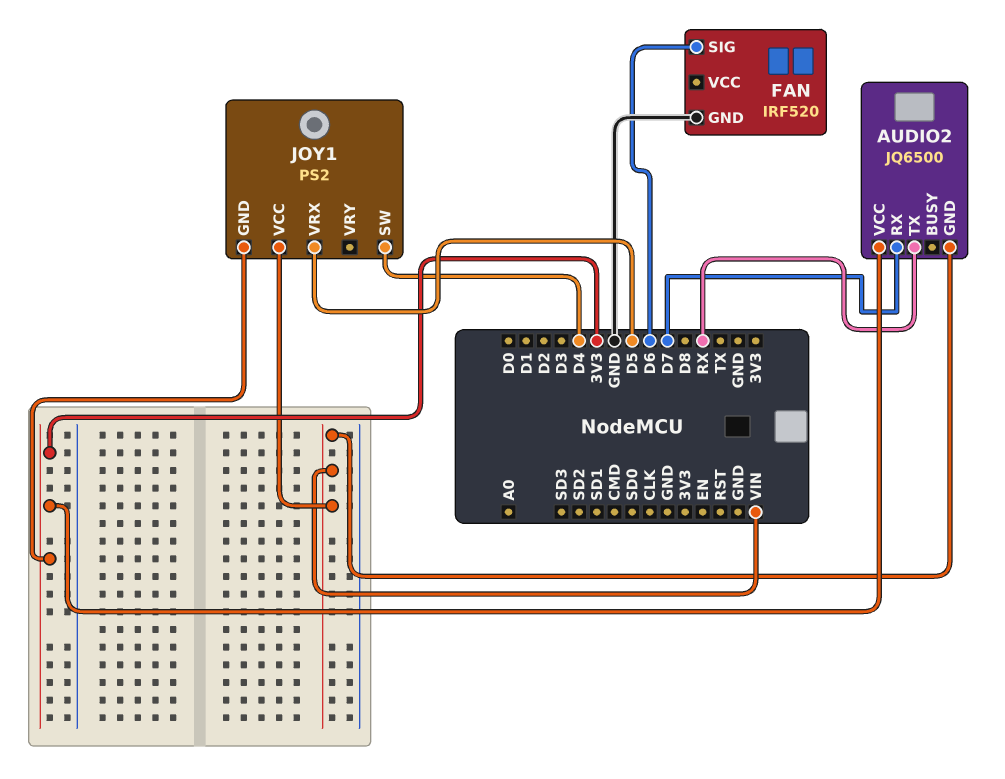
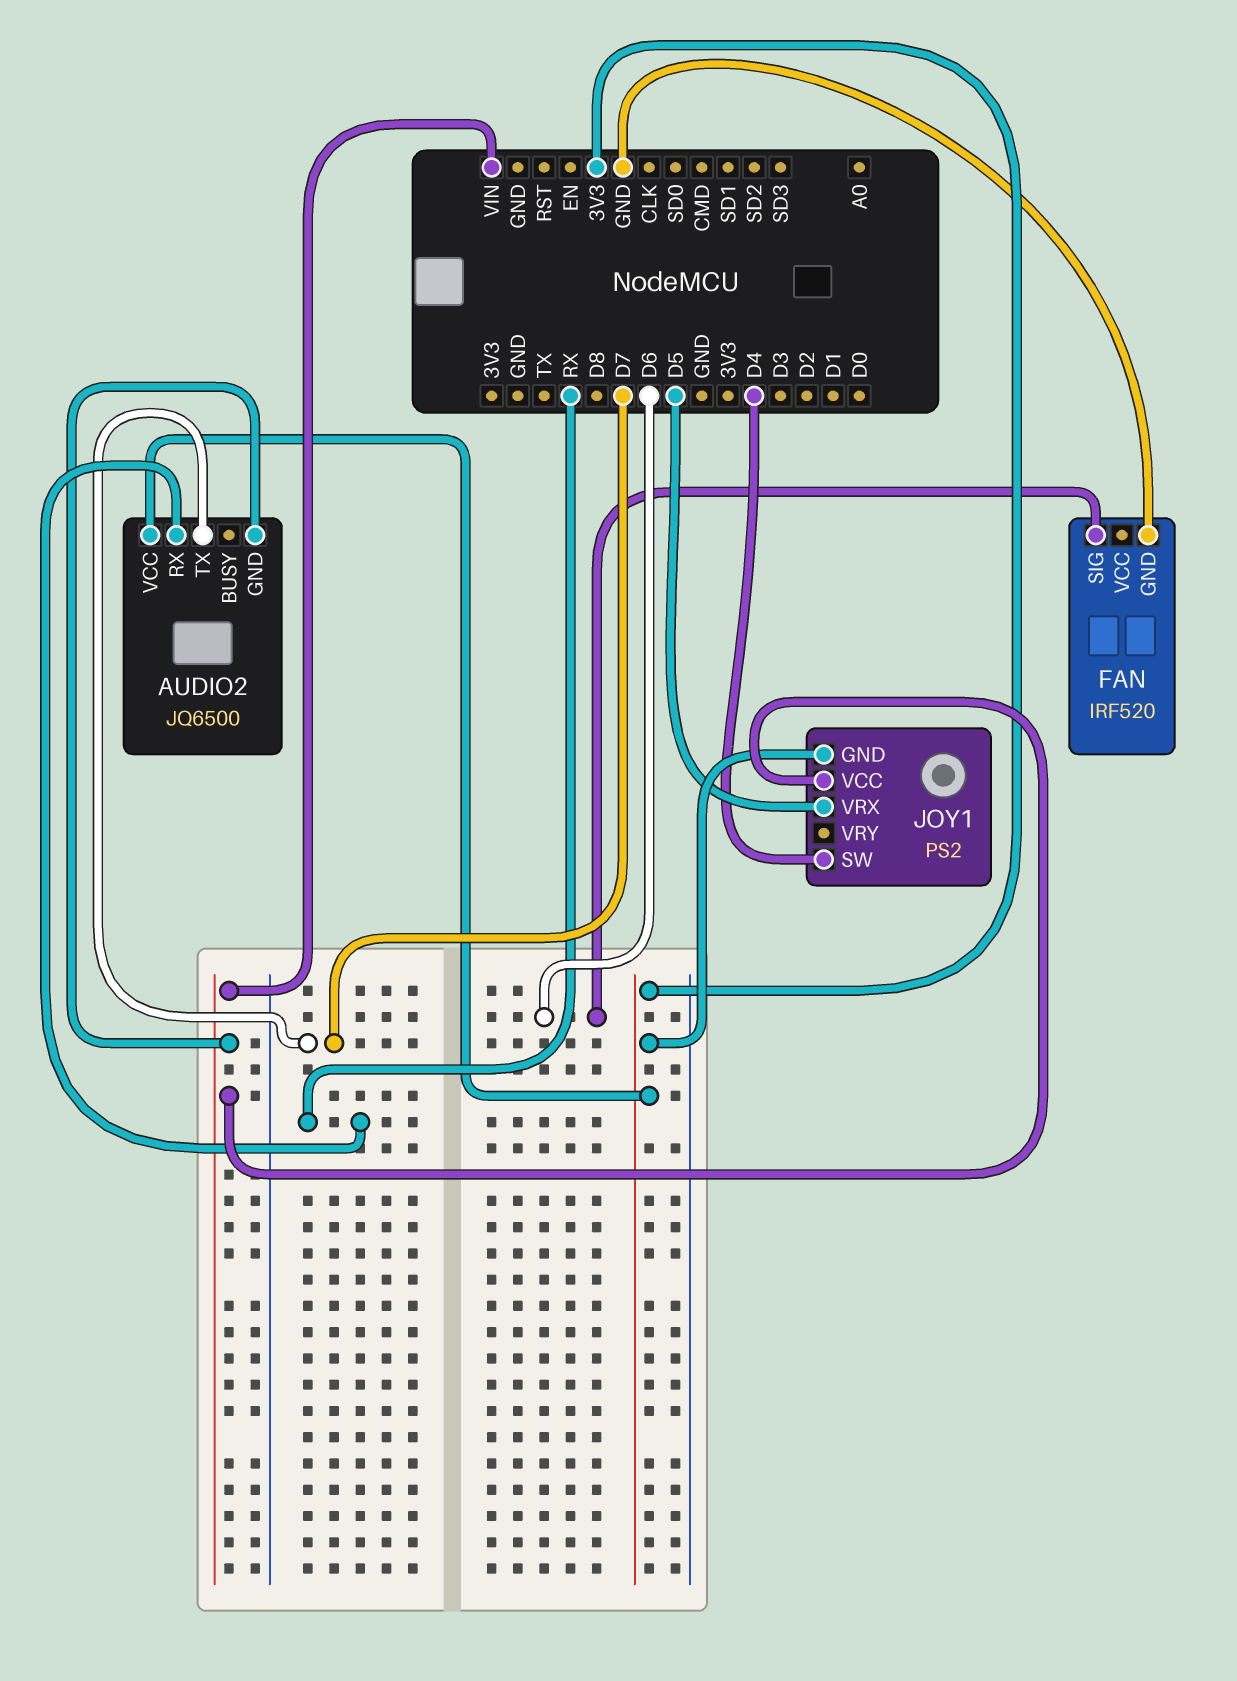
AUDIO2 pin RX: D7 -> RX
AUDIO2 pin TX: RX -> D7

